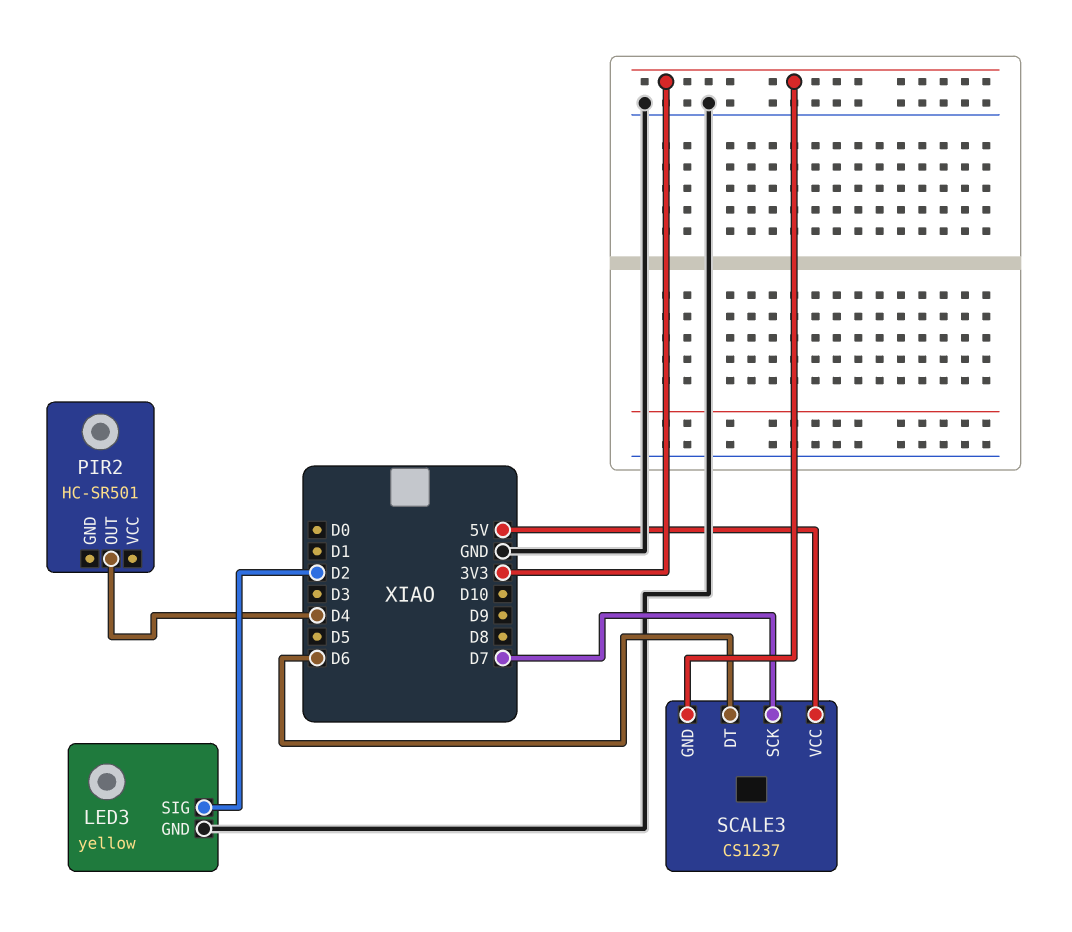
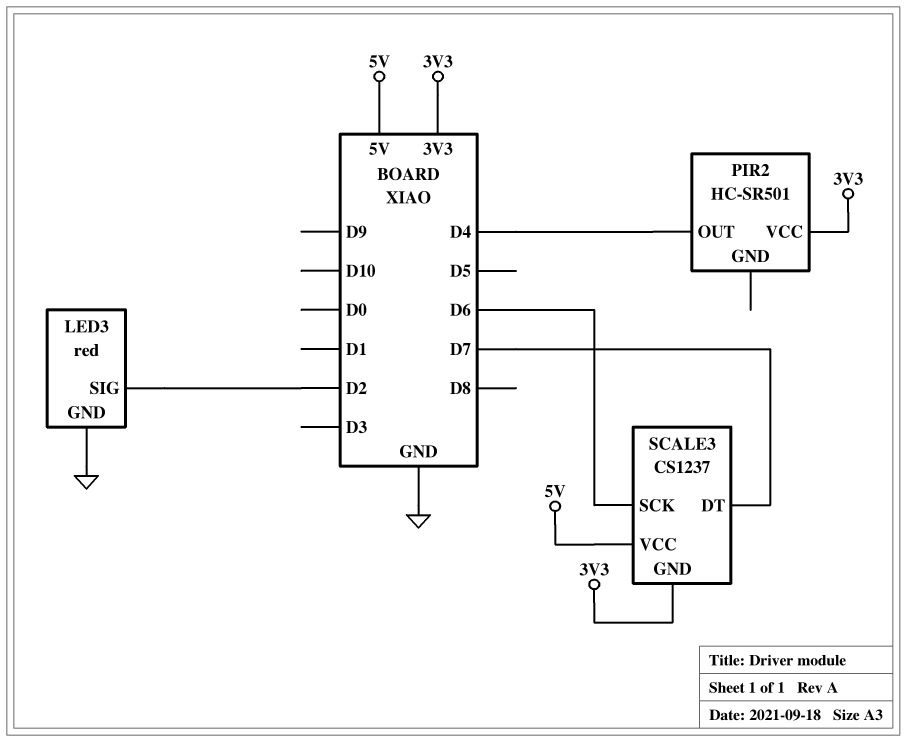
LED3: yellow -> red
PIR2 pin VCC: none -> 3V3
SCALE3 pin DT: D6 -> D7
SCALE3 pin SCK: D7 -> D6

